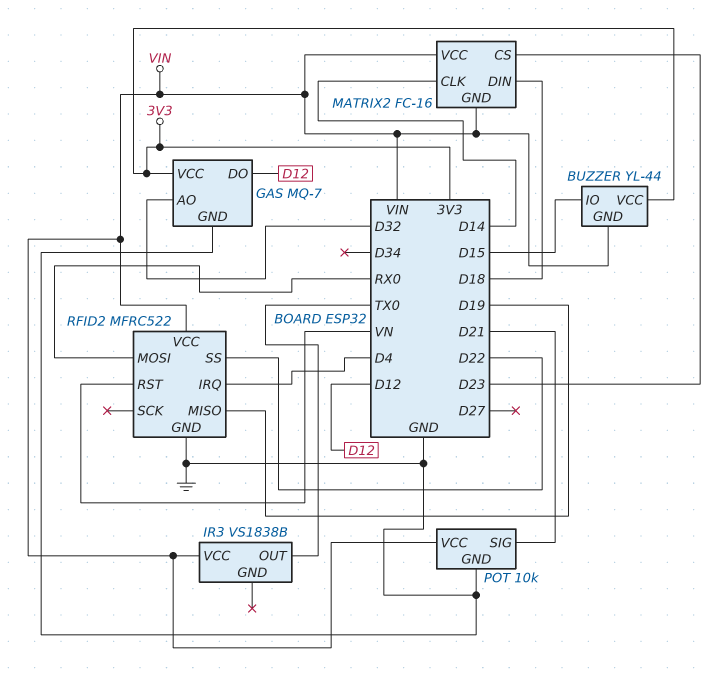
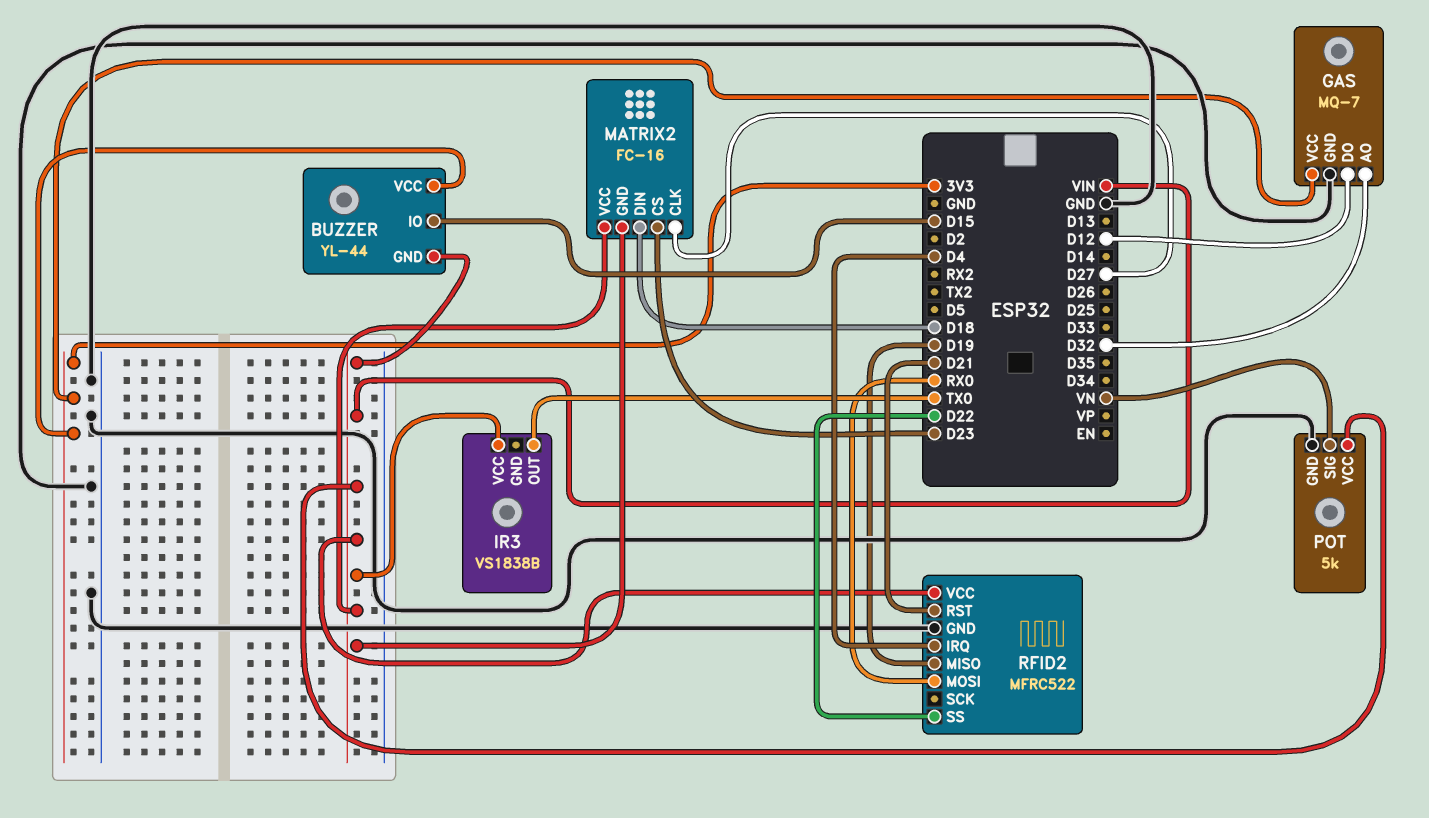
MATRIX2 pin CLK: D14 -> D27
POT: 10k -> 5k
POT pin SIG: D21 -> VN
RFID2 pin RST: VN -> D21

